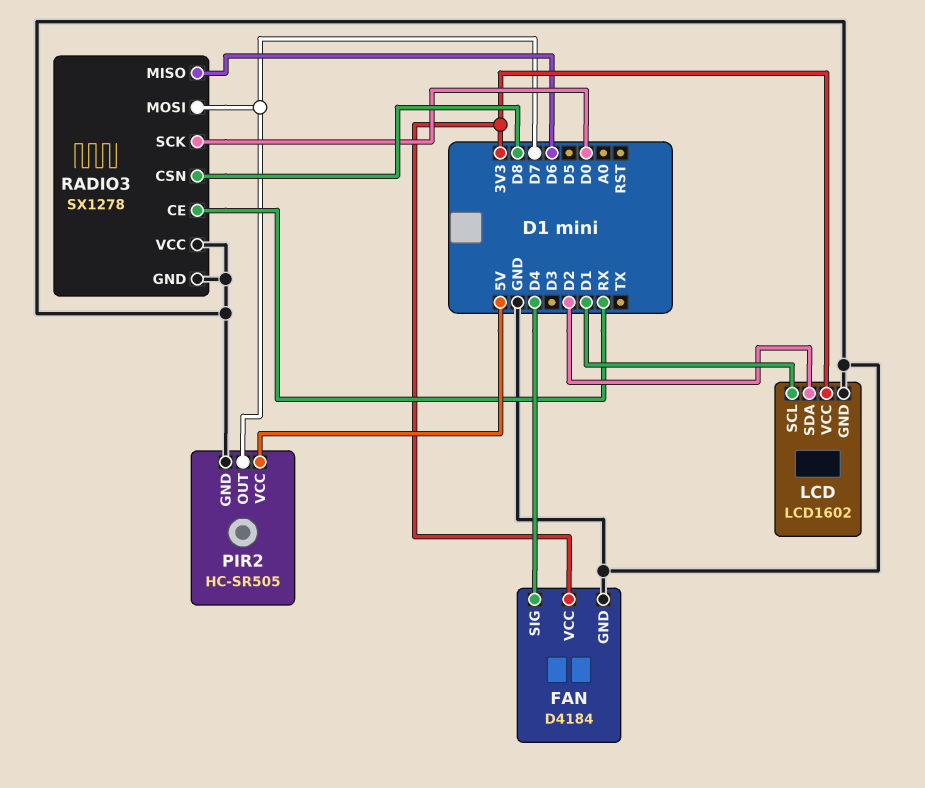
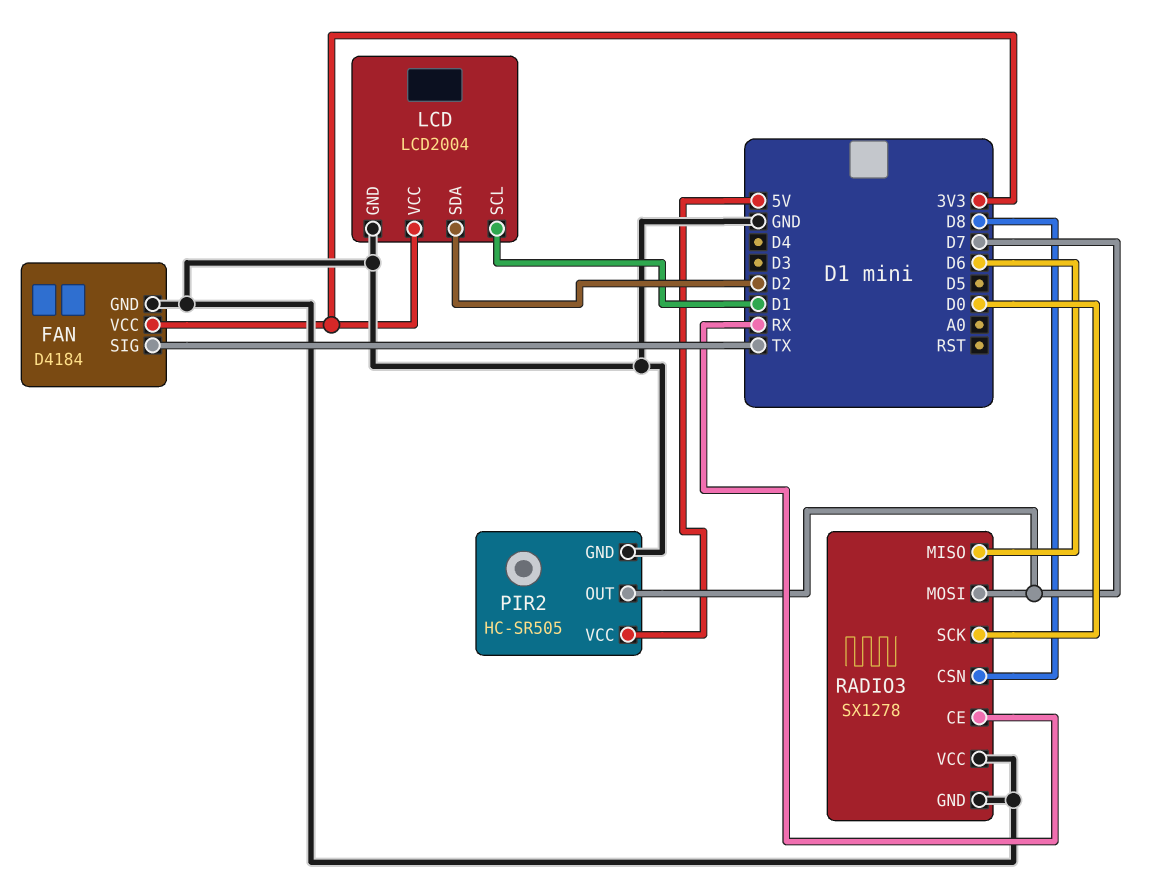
FAN pin SIG: D4 -> TX
LCD: LCD1602 -> LCD2004

